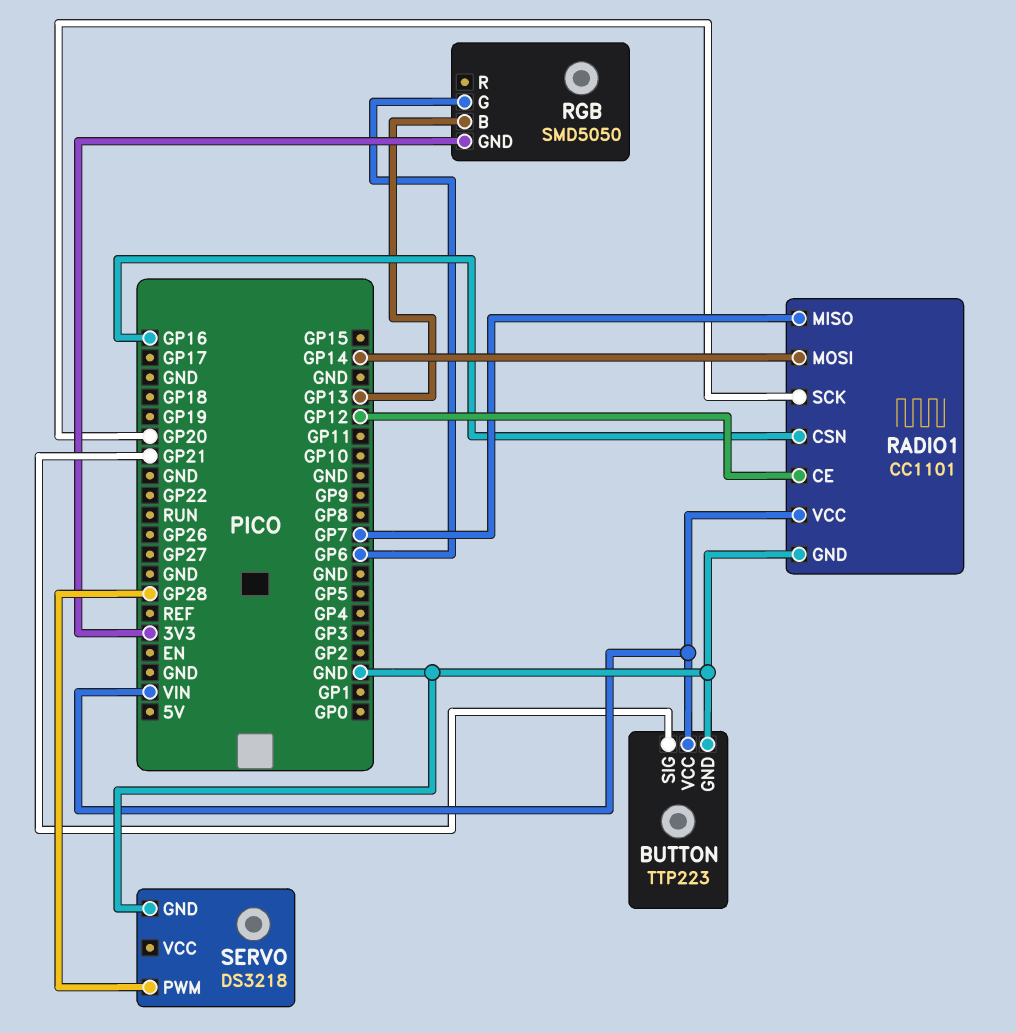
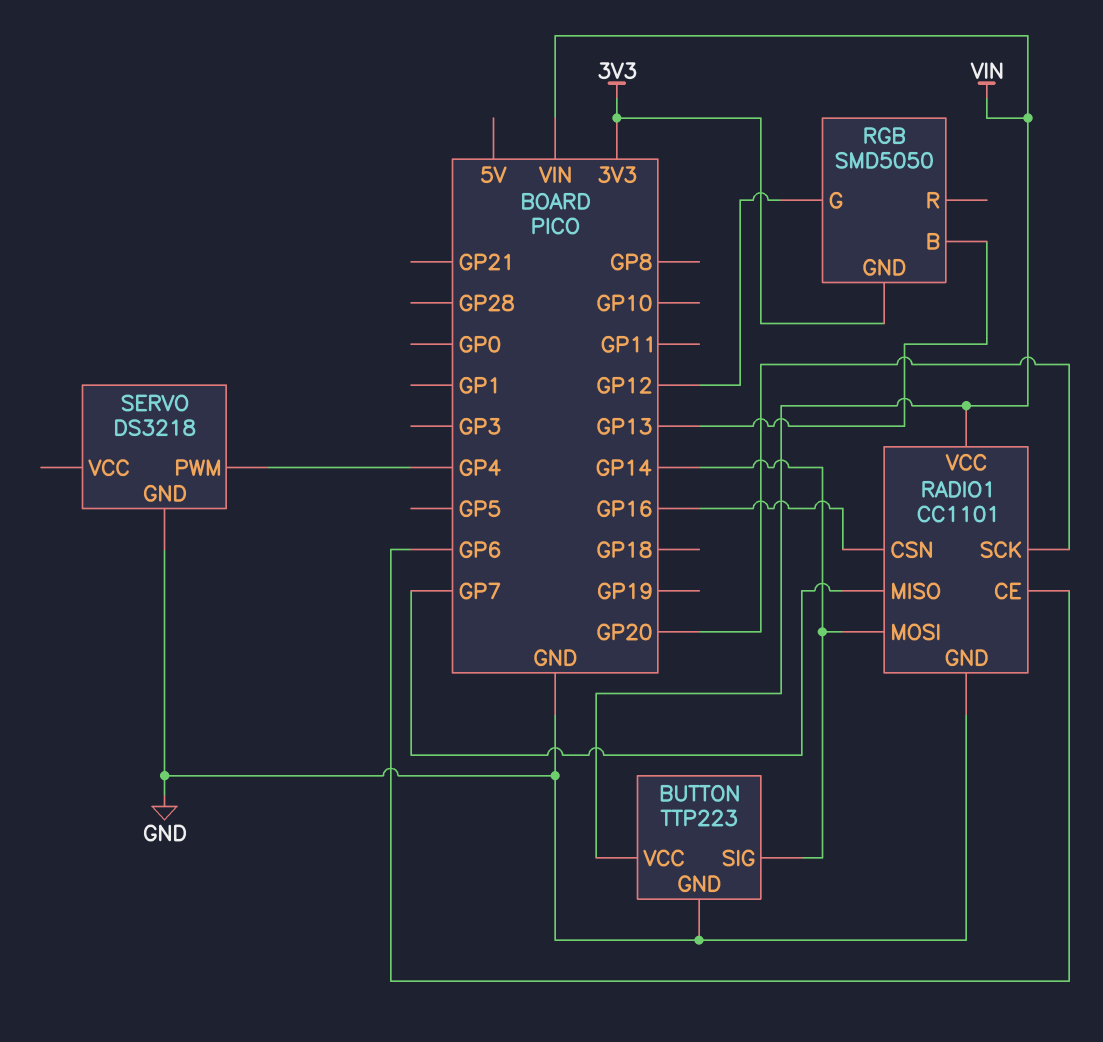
BUTTON pin SIG: GP21 -> GP14
RADIO1 pin CE: GP12 -> GP6
RGB pin G: GP6 -> GP12
SERVO pin PWM: GP28 -> GP4

